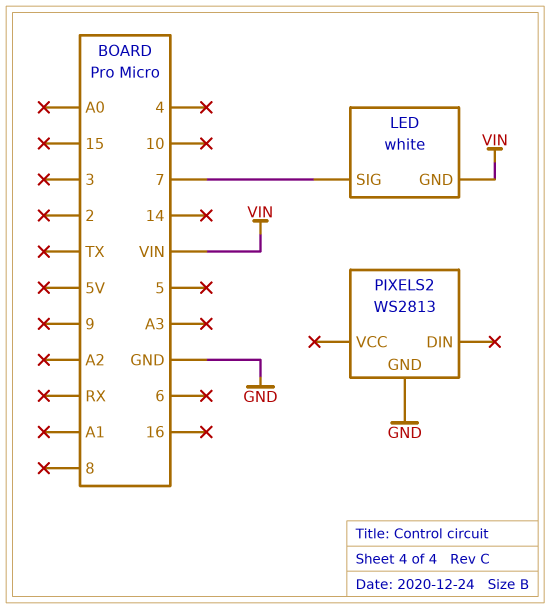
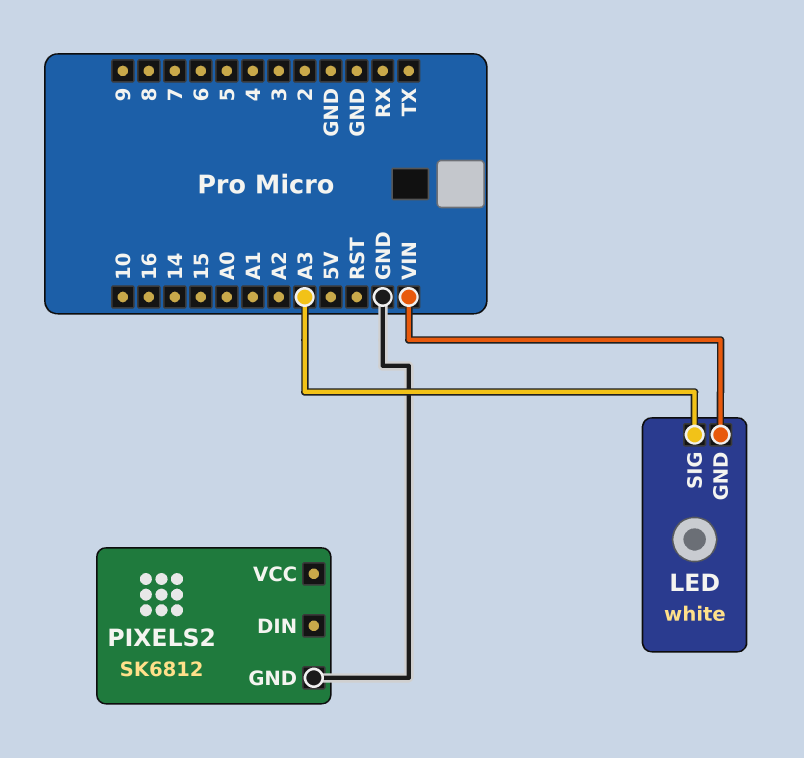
LED pin SIG: 7 -> A3
PIXELS2: WS2813 -> SK6812

